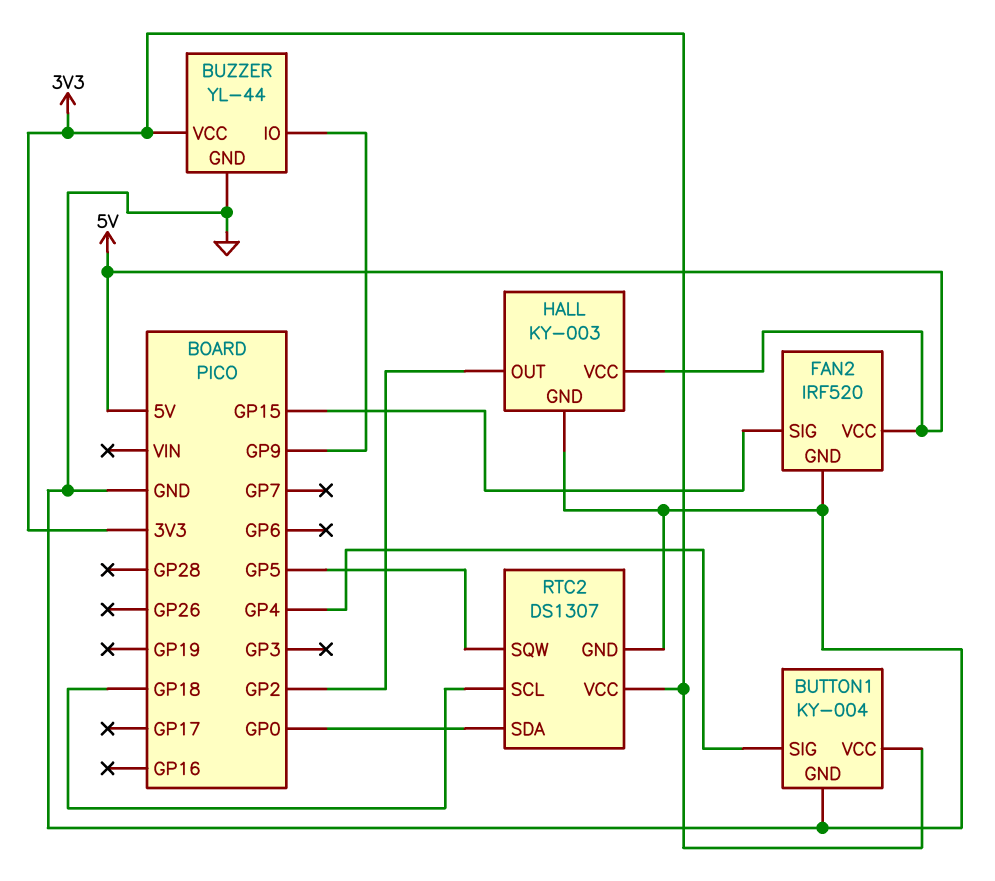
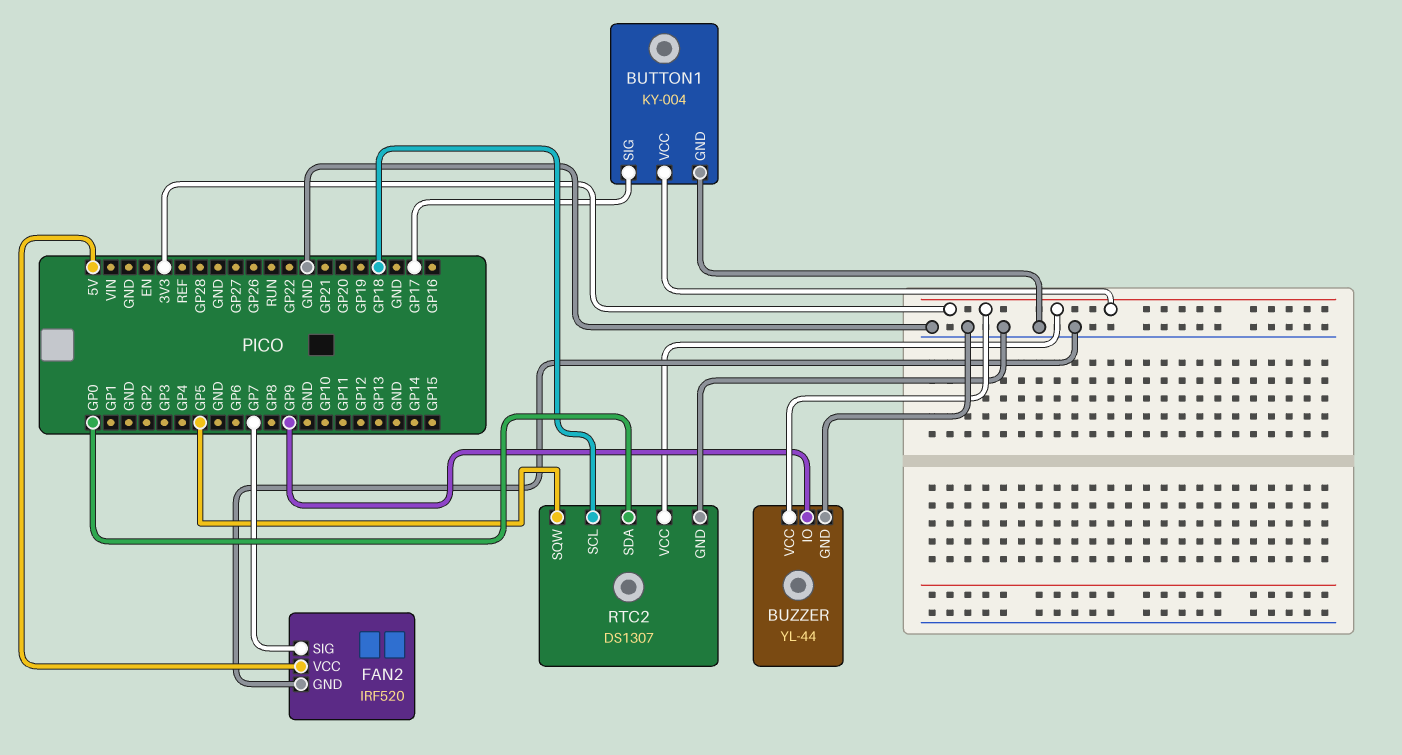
BUTTON1 pin SIG: GP4 -> GP17
FAN2 pin SIG: GP15 -> GP7
HALL: KY-003 -> none
HALL pin GND: GND -> none
HALL pin OUT: GP2 -> none
HALL pin VCC: 5V -> none

